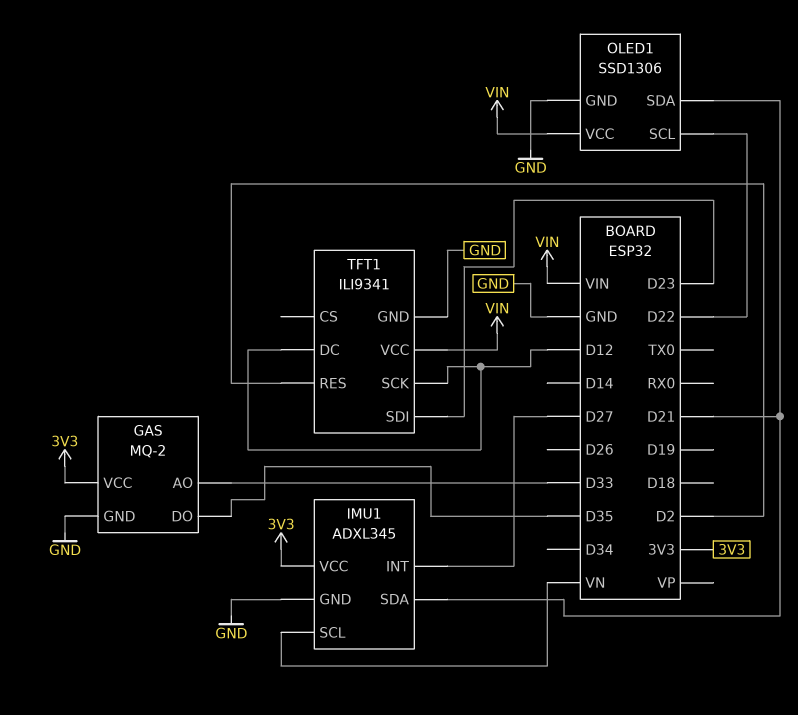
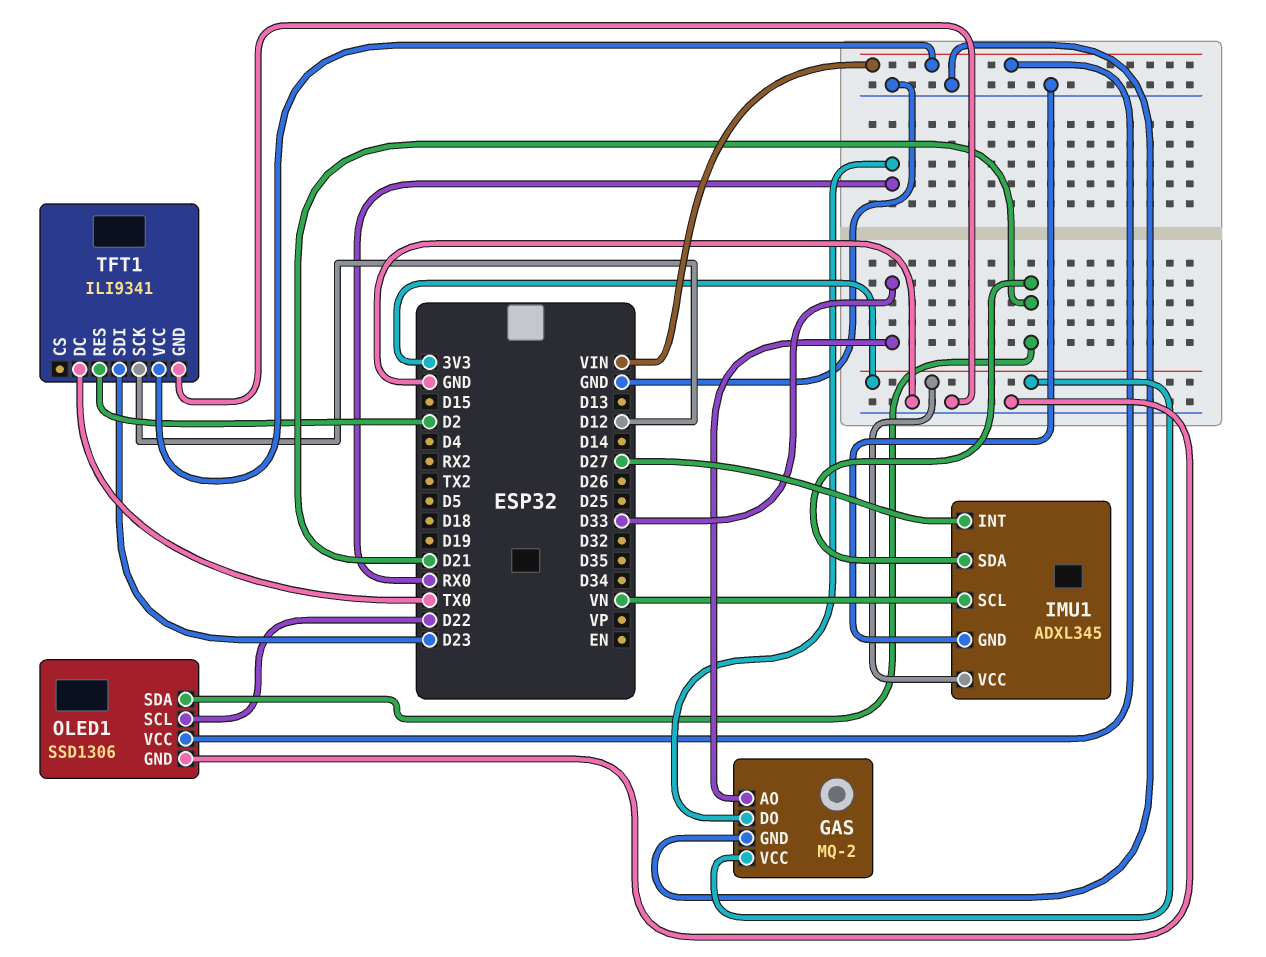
GAS pin DO: D35 -> RX0
TFT1 pin DC: D12 -> TX0

